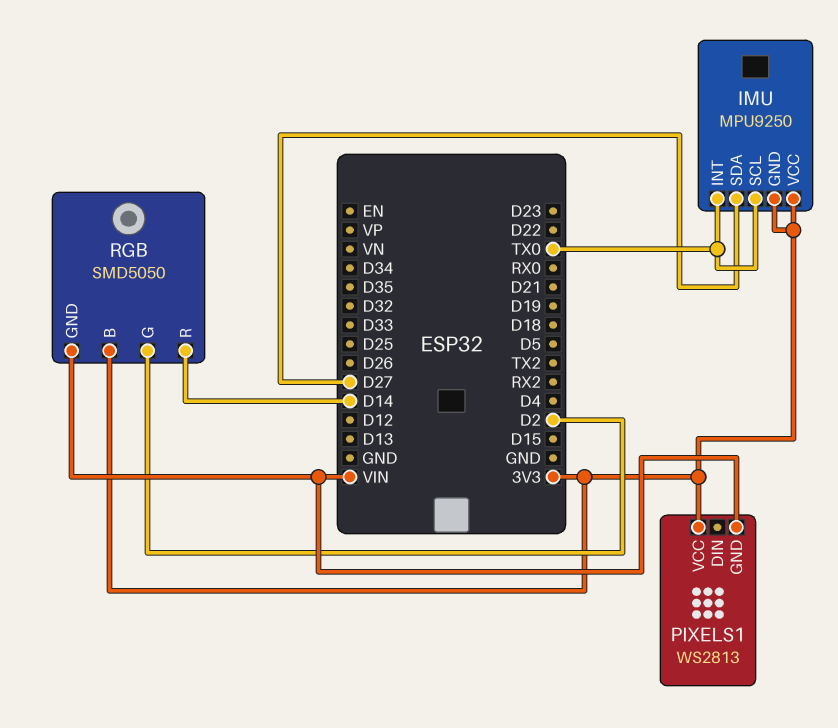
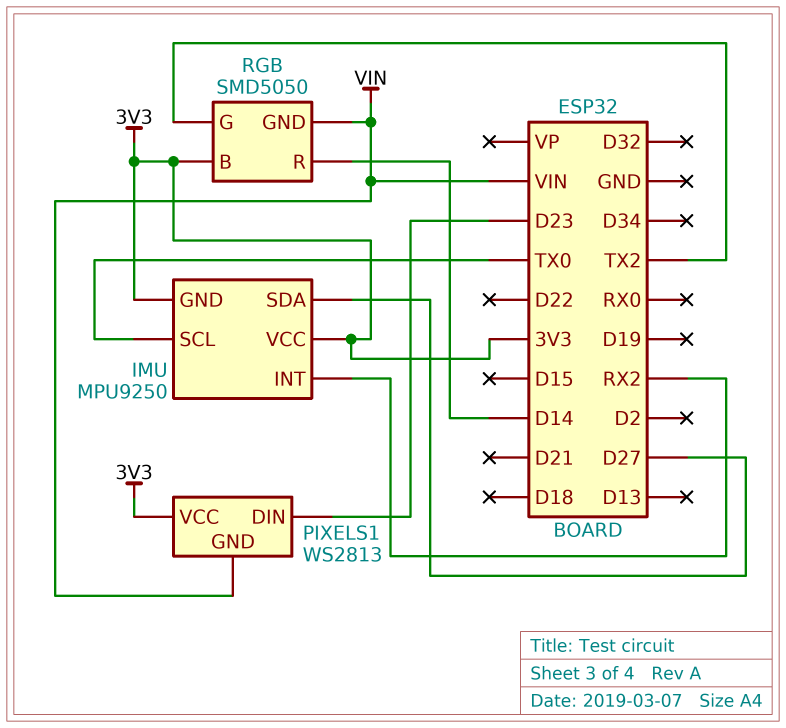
IMU pin INT: TX0 -> RX2
PIXELS1 pin DIN: none -> D23
RGB pin G: D2 -> TX2

